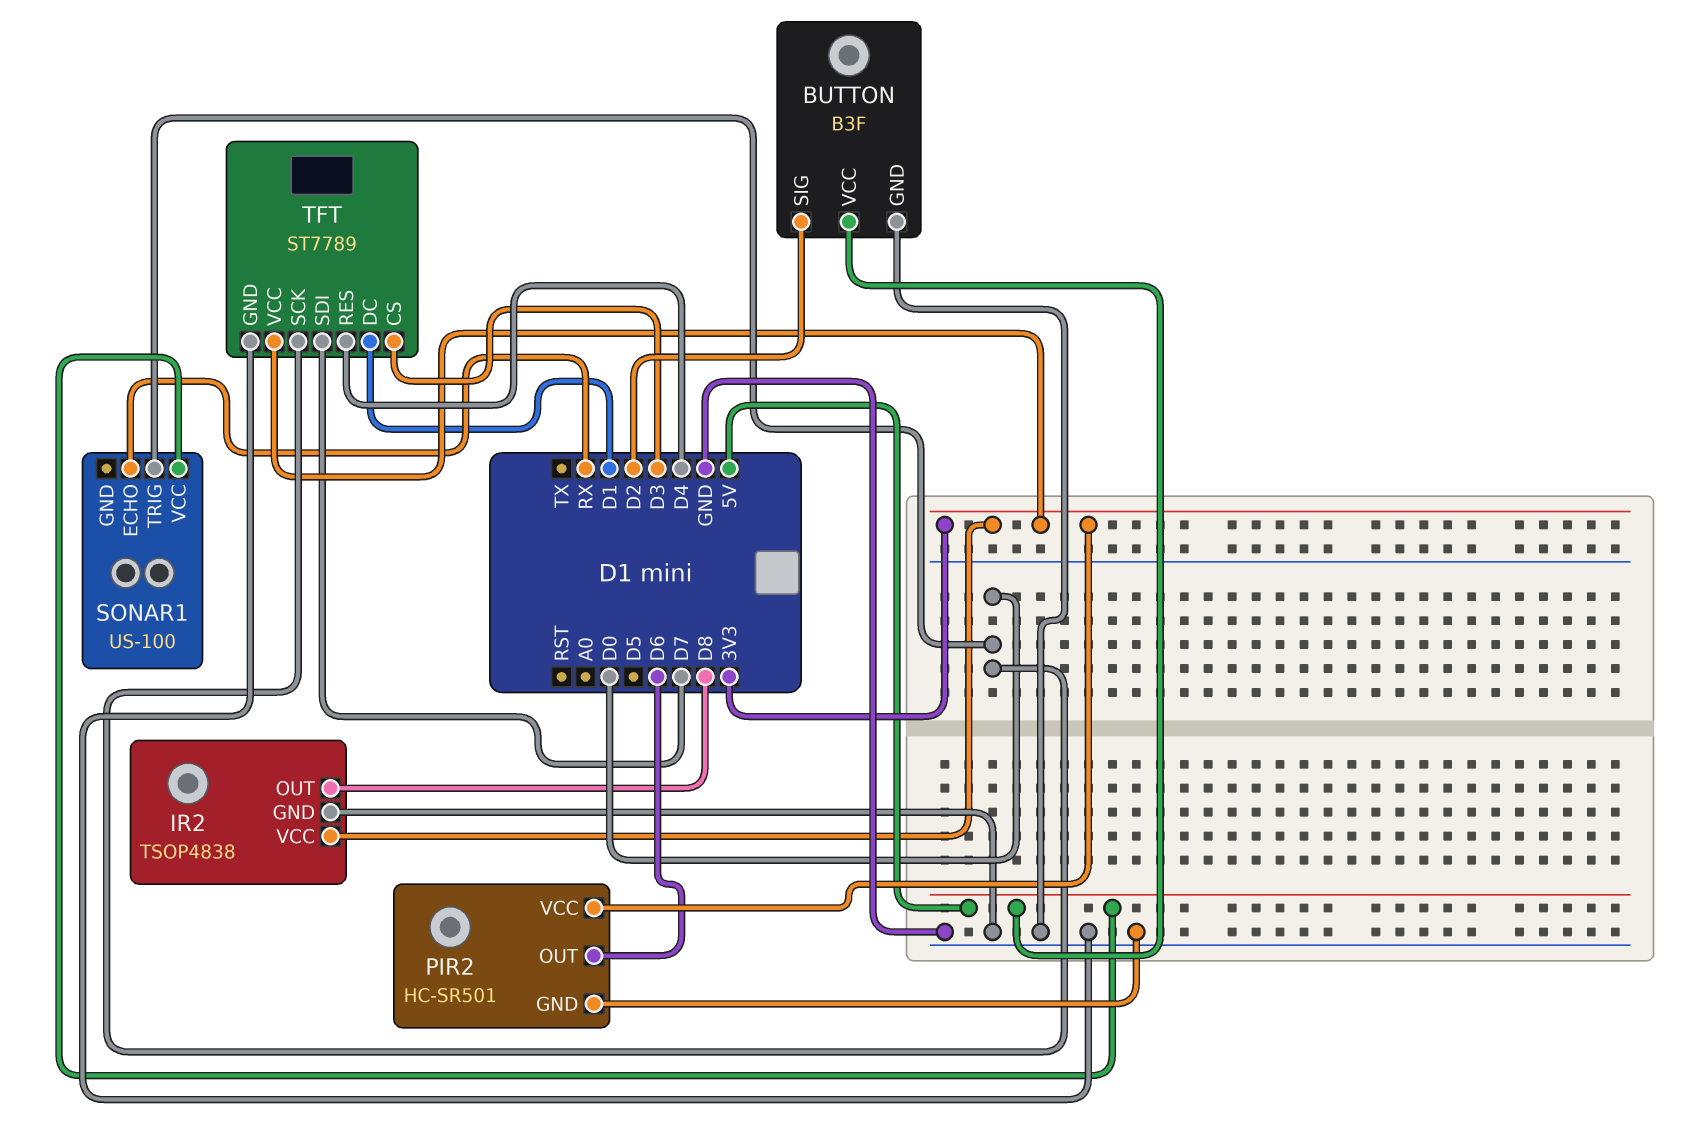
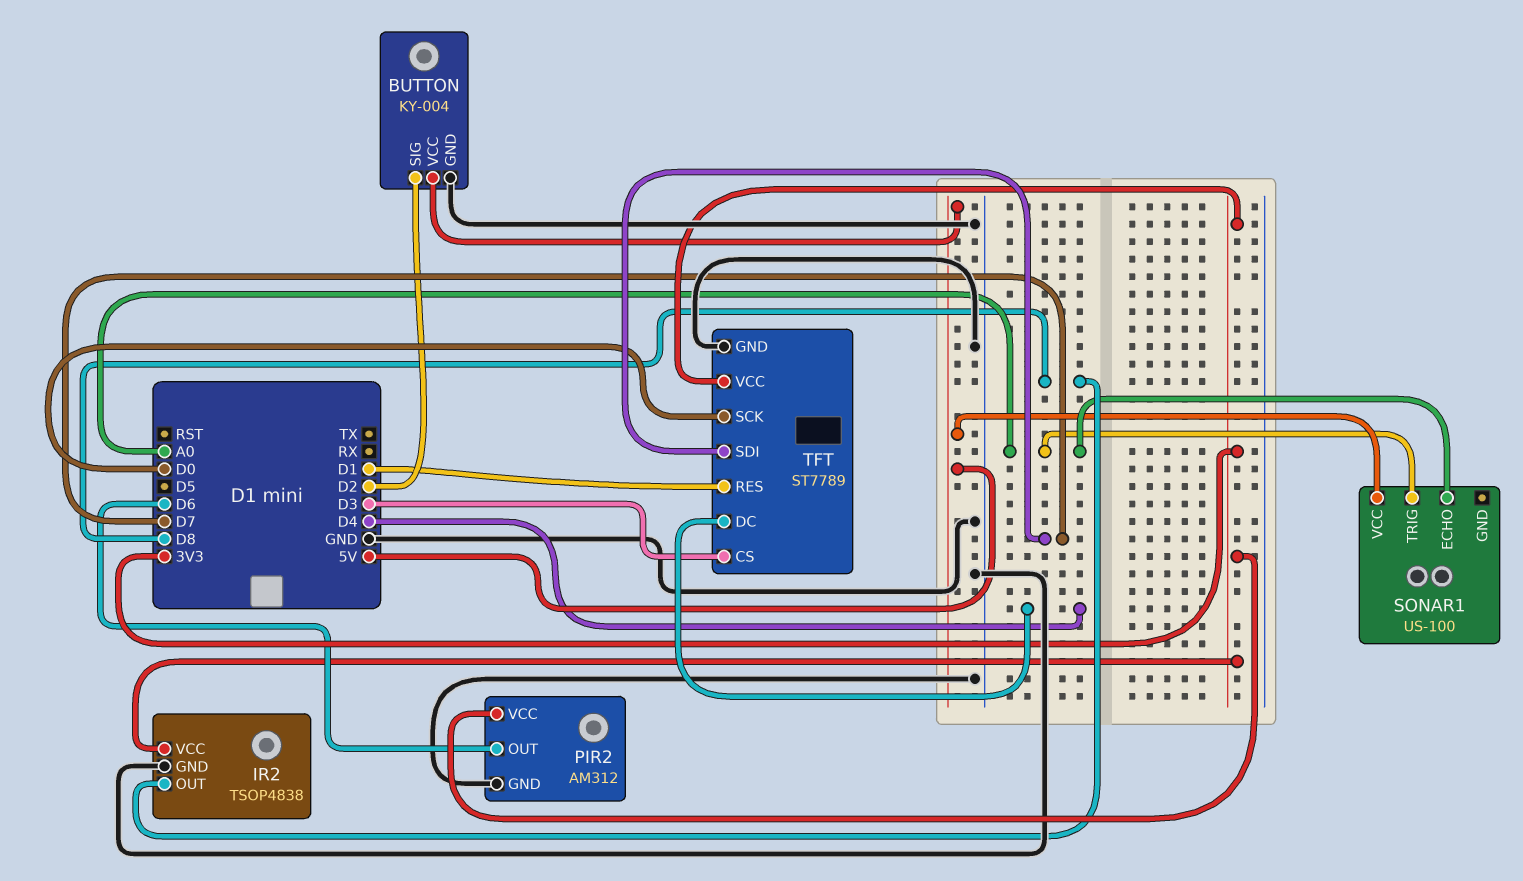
BUTTON: B3F -> KY-004
PIR2: HC-SR501 -> AM312
SONAR1 pin ECHO: RX -> A0
SONAR1 pin TRIG: D0 -> A0
TFT pin DC: D1 -> D4
TFT pin RES: D4 -> D1

